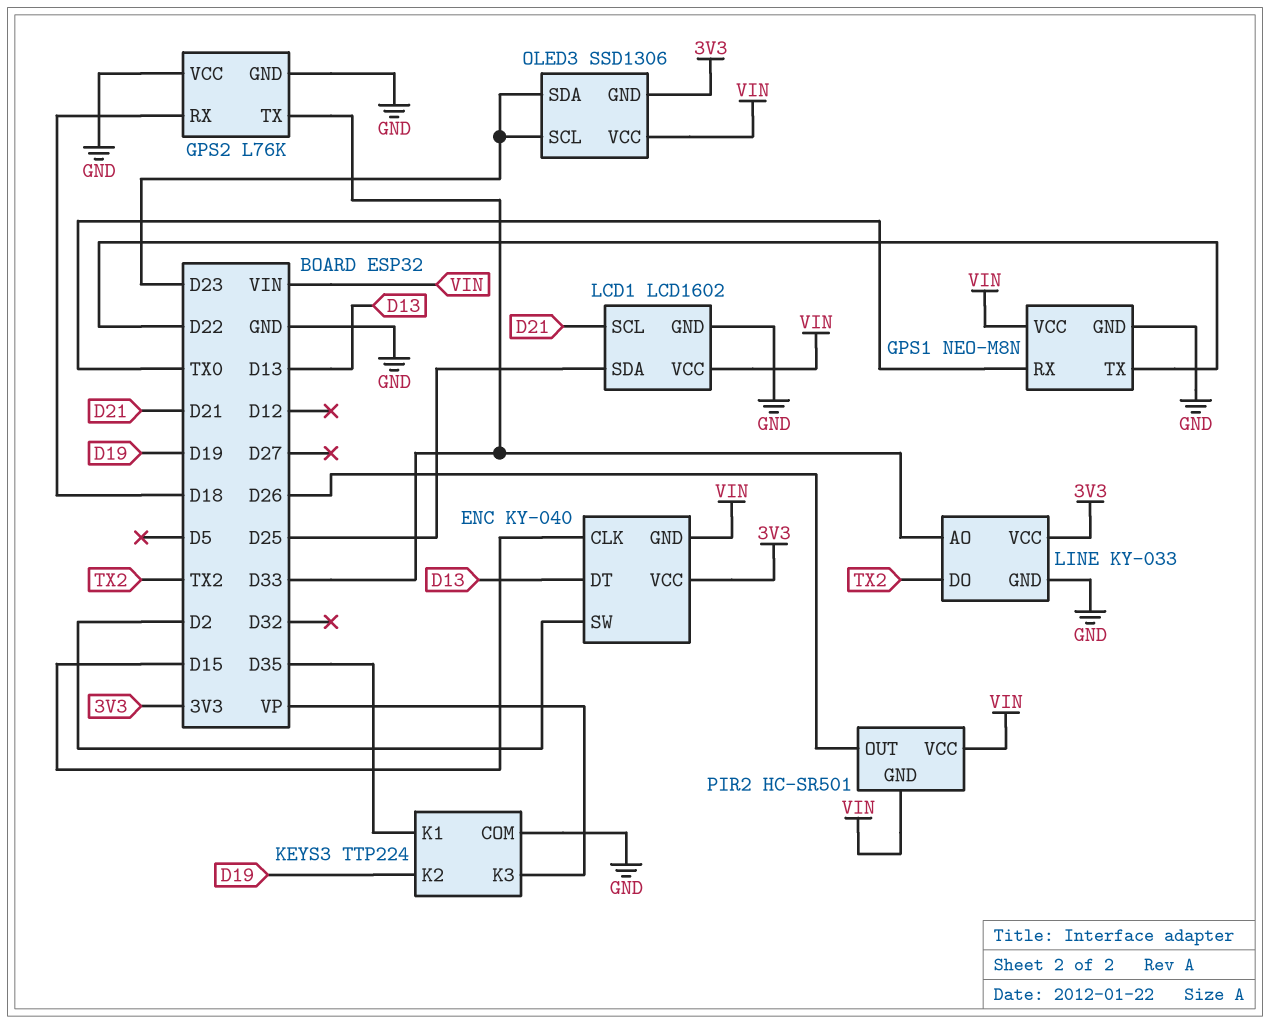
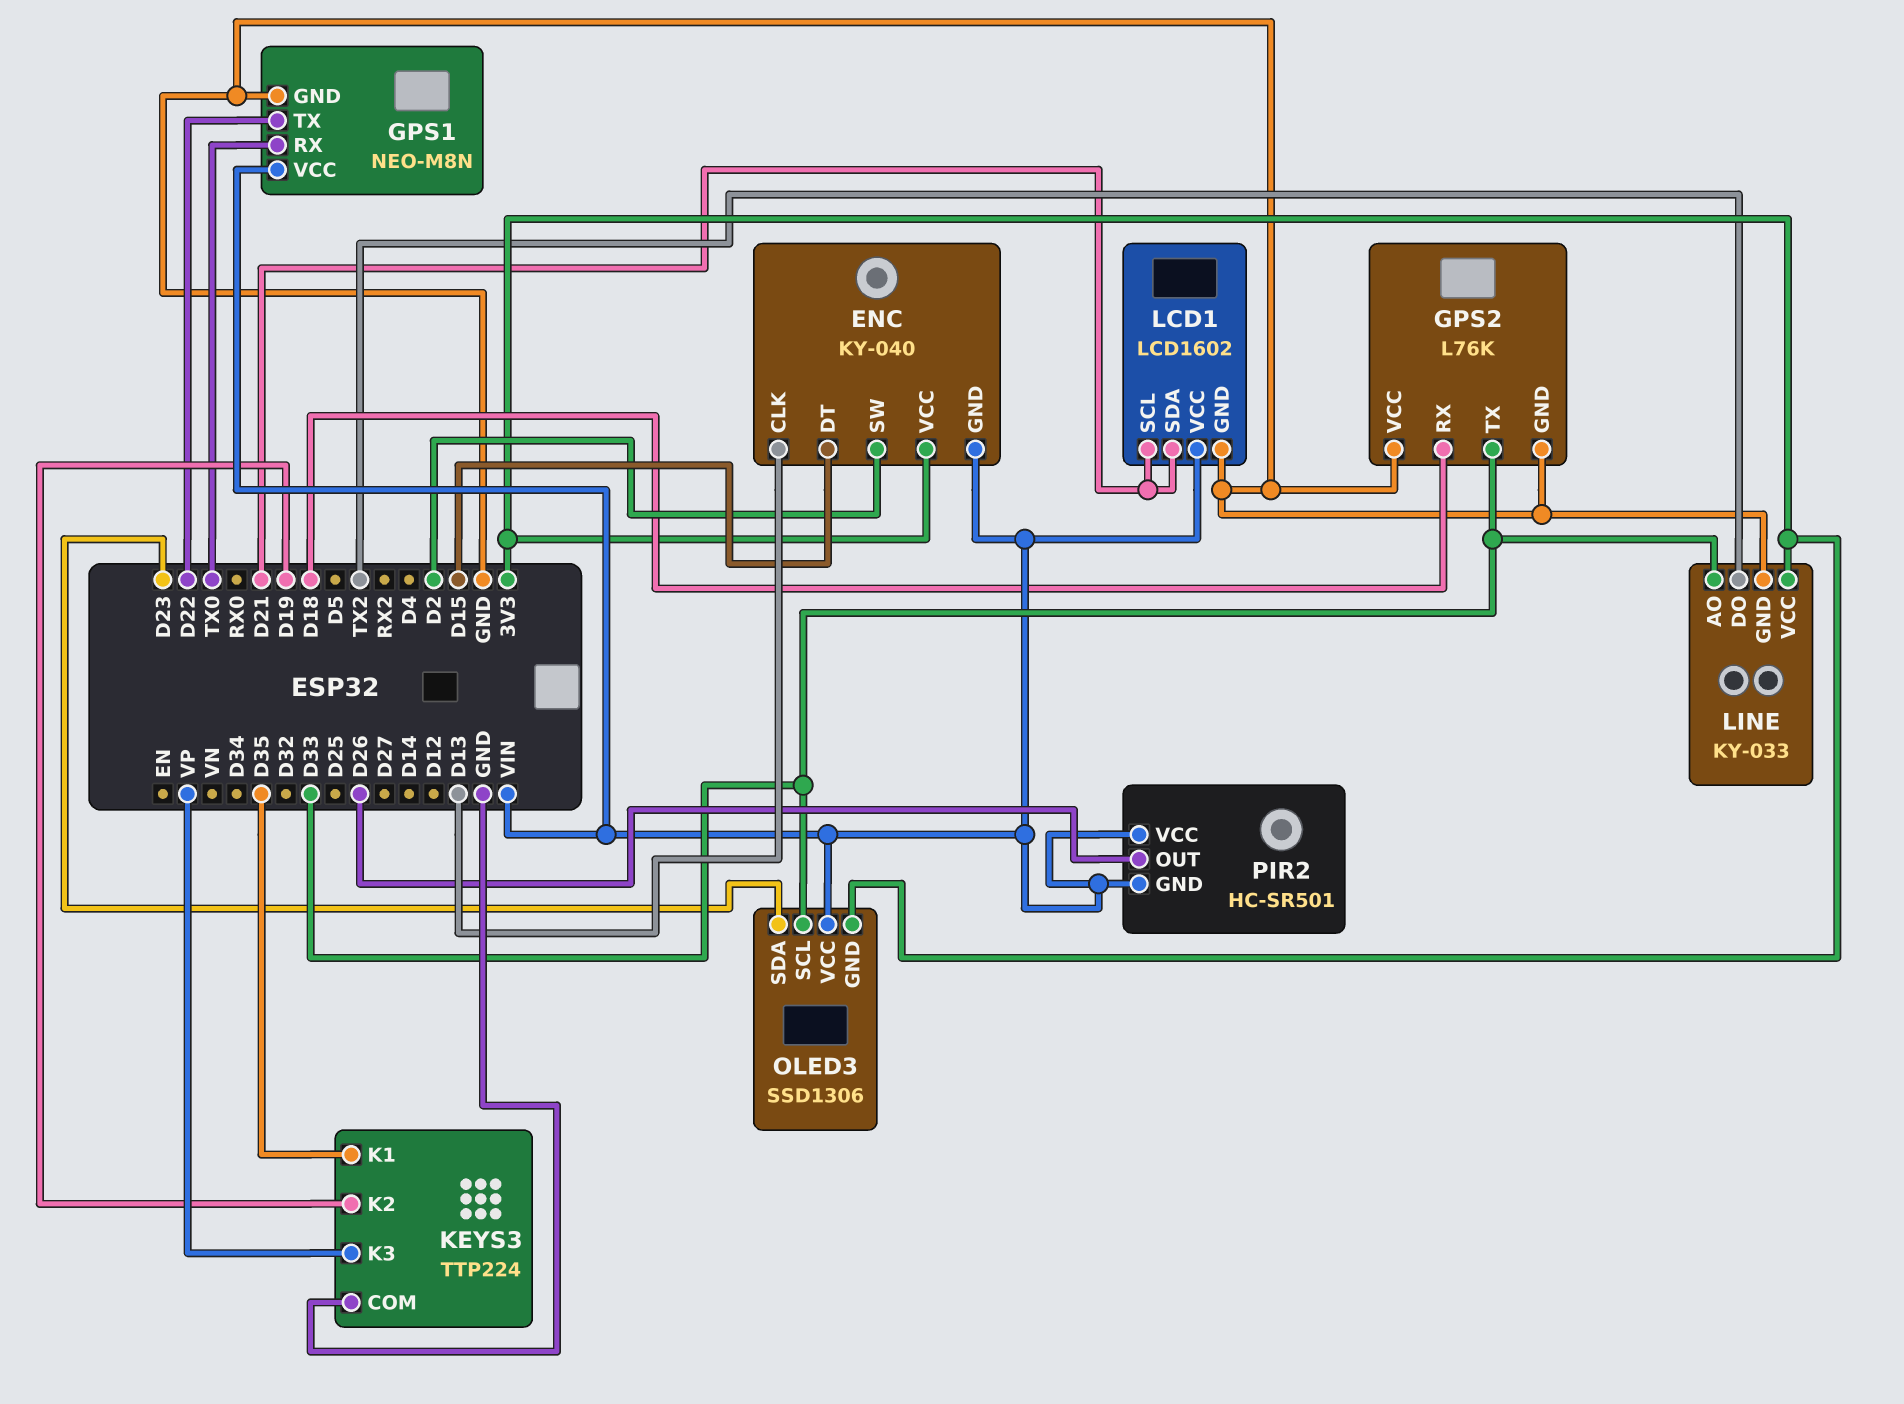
ENC pin CLK: D15 -> D13
ENC pin DT: D13 -> D15
LCD1 pin SDA: D25 -> D21
OLED3 pin SCL: D23 -> D33

